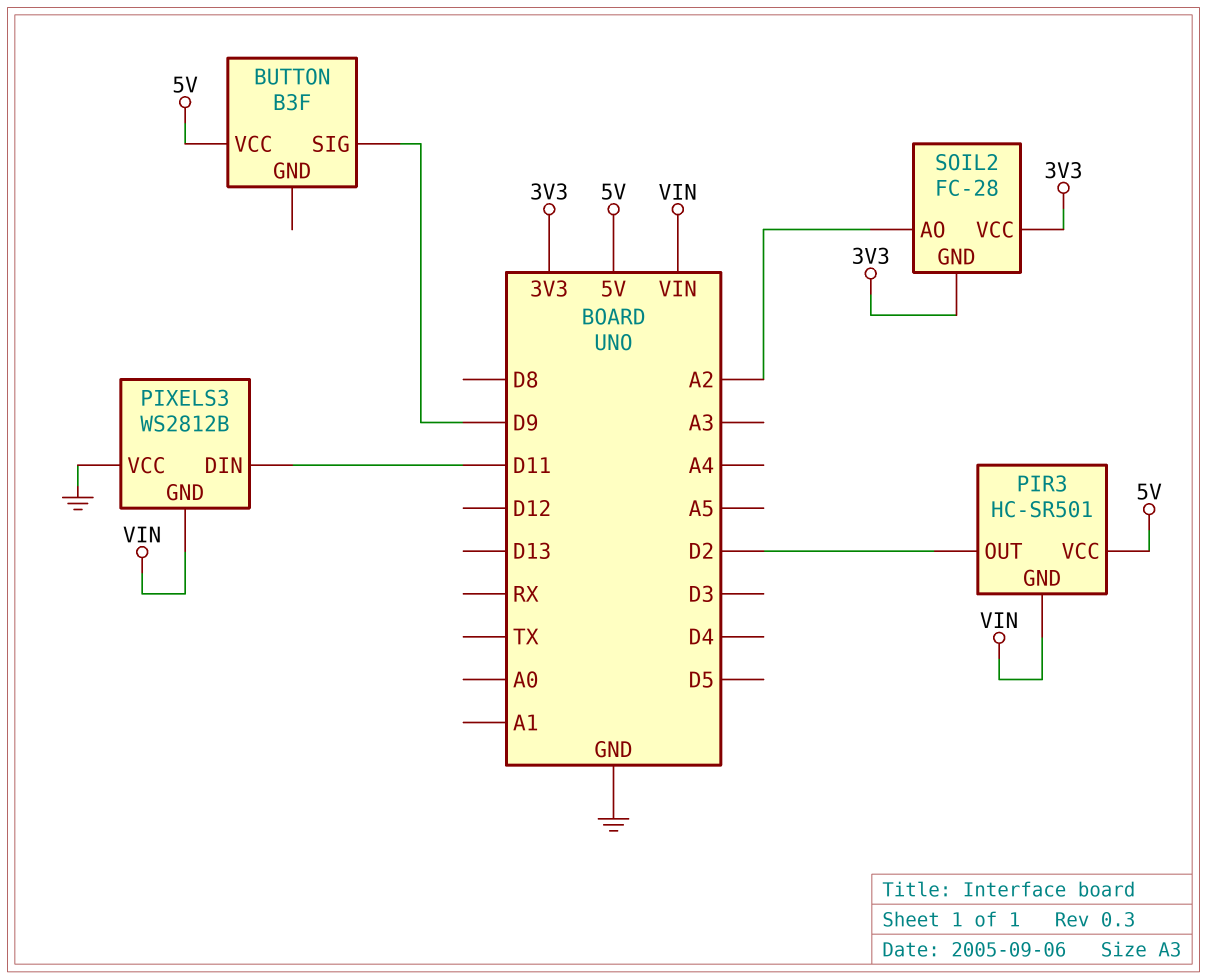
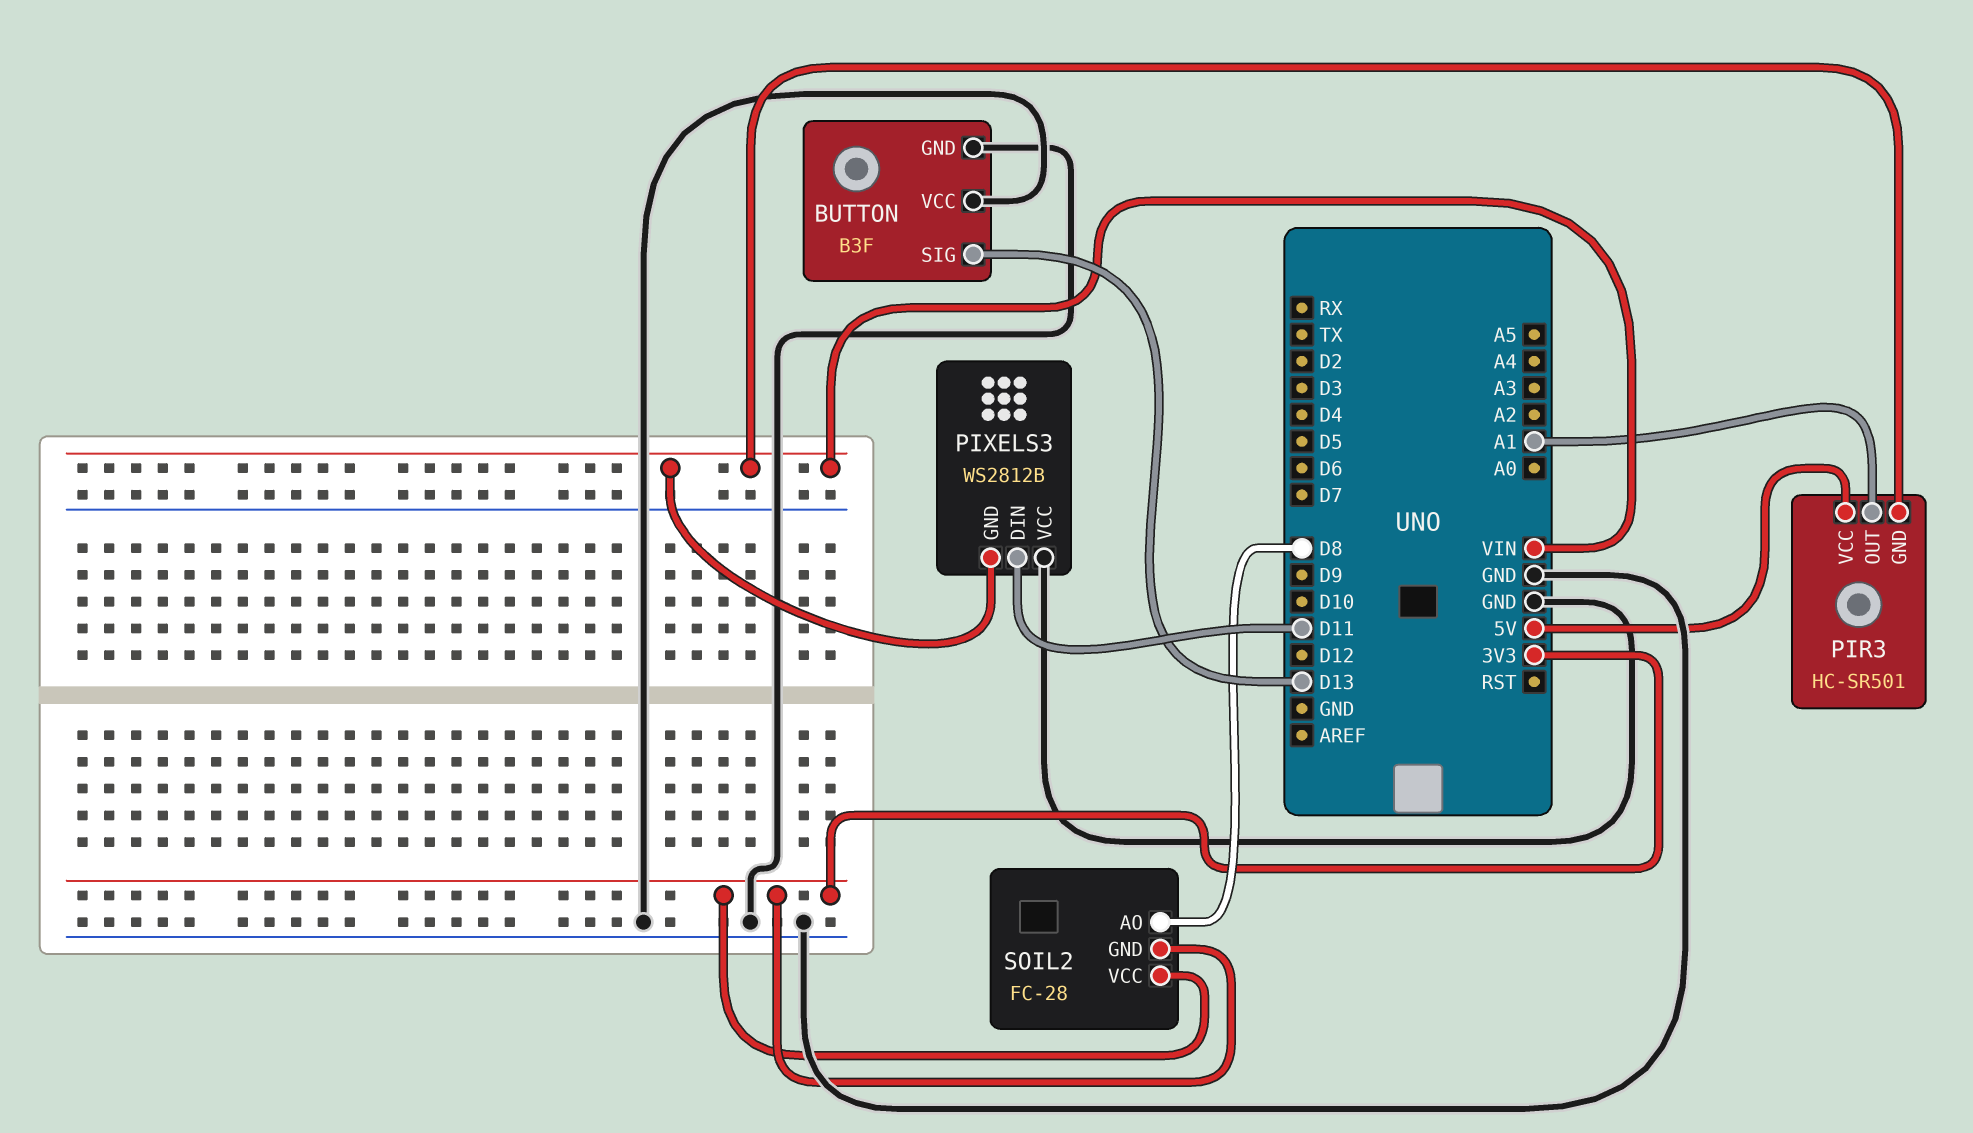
BUTTON pin GND: none -> GND
BUTTON pin SIG: D9 -> D13
BUTTON pin VCC: 5V -> GND
PIR3 pin OUT: D2 -> A1
SOIL2 pin AO: A2 -> D8

